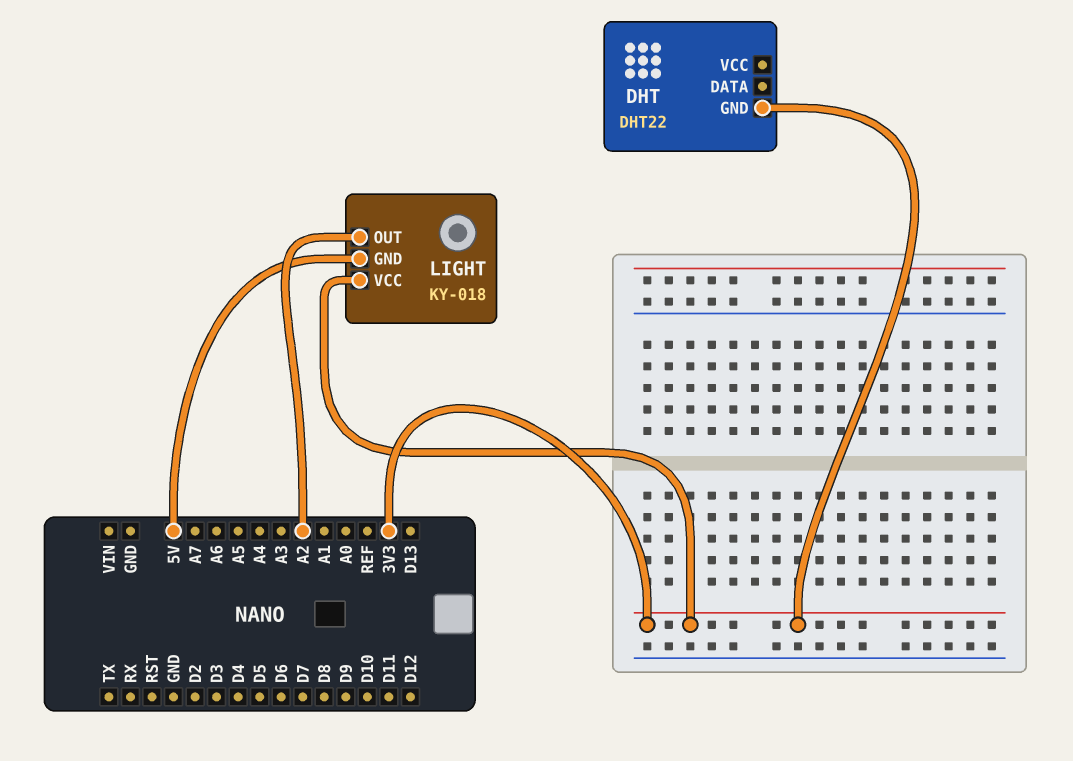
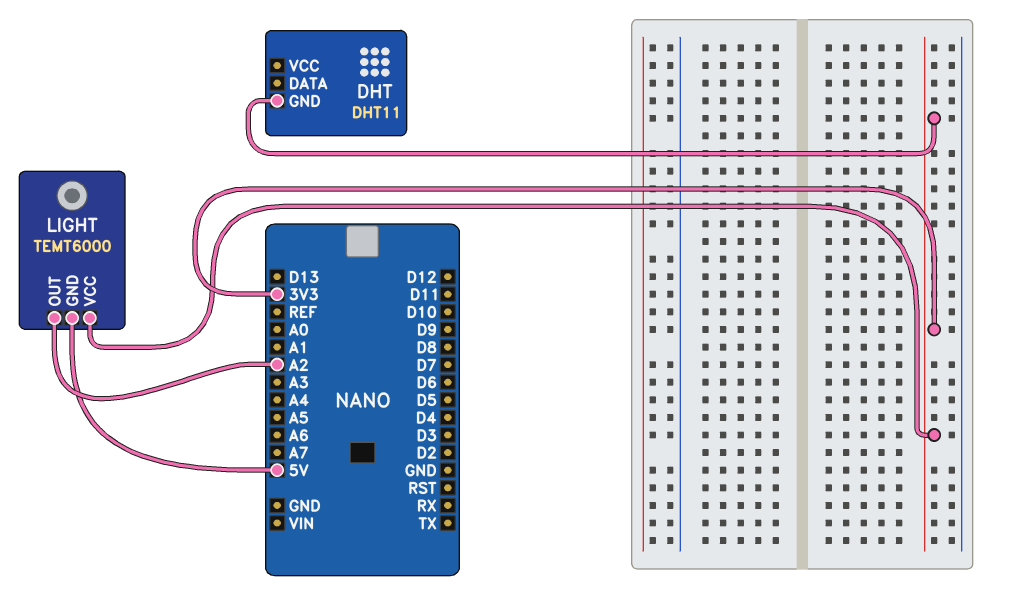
DHT: DHT22 -> DHT11
LIGHT: KY-018 -> TEMT6000

